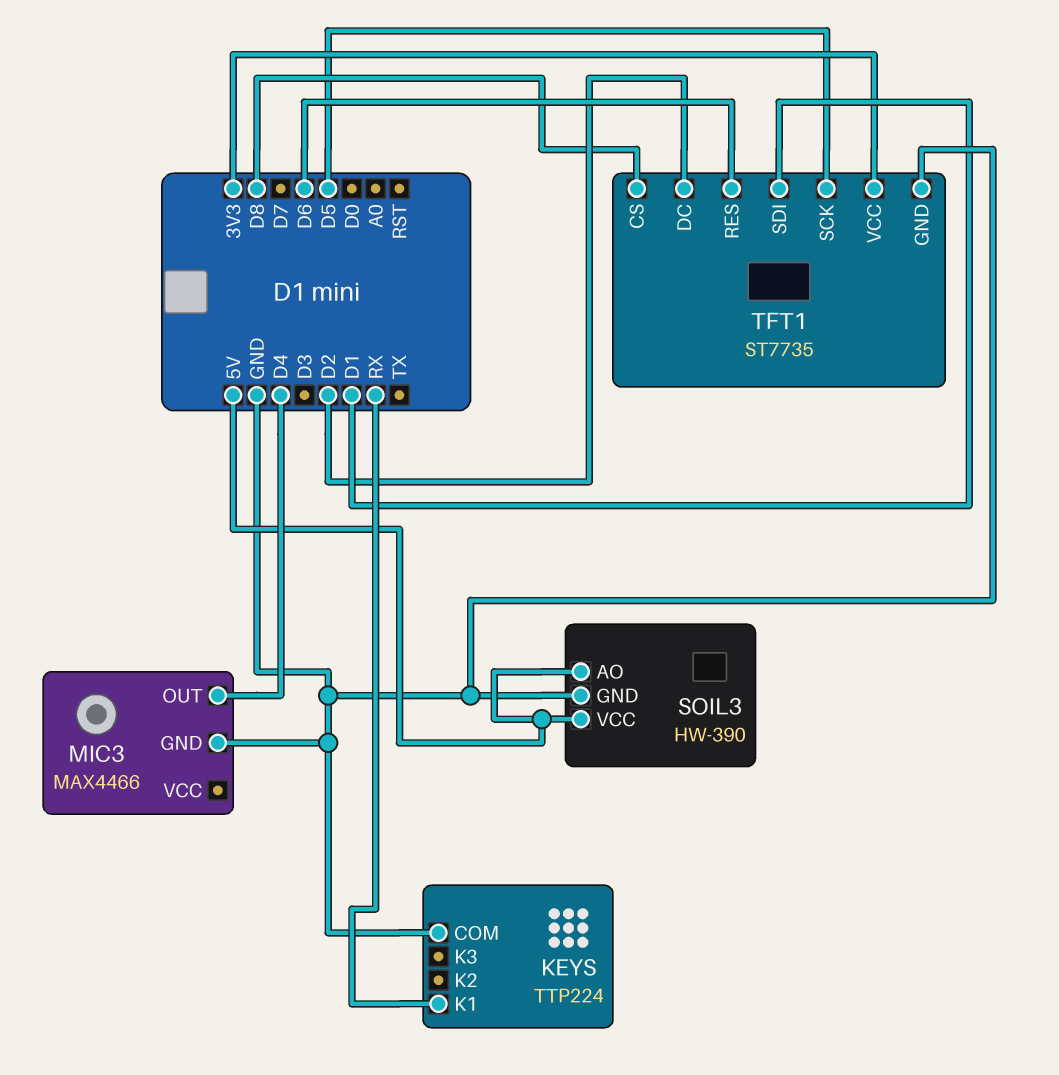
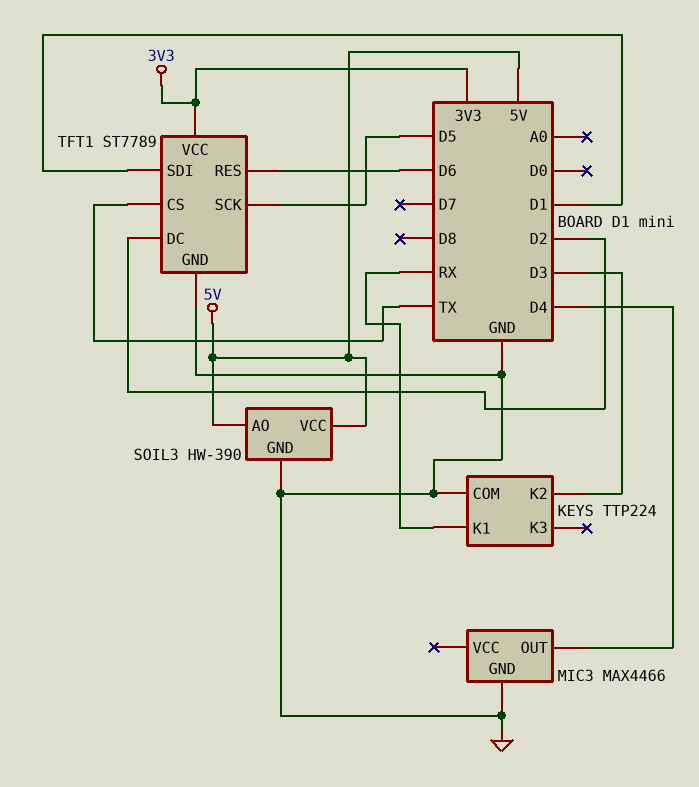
KEYS pin K2: none -> D3
TFT1: ST7735 -> ST7789
TFT1 pin CS: D8 -> TX

